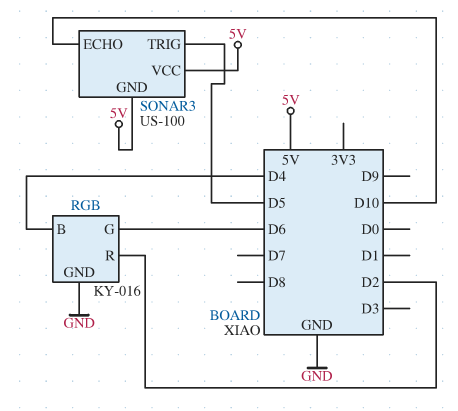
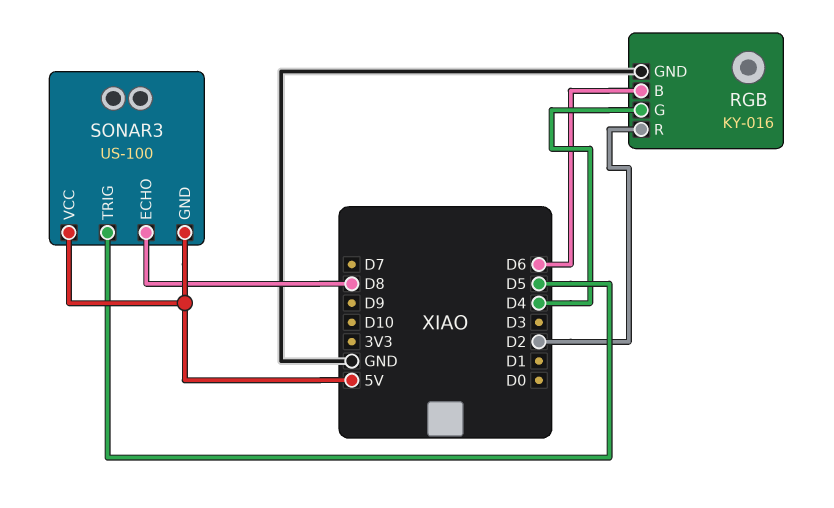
RGB pin B: D4 -> D6
RGB pin G: D6 -> D4
SONAR3 pin ECHO: D10 -> D8

